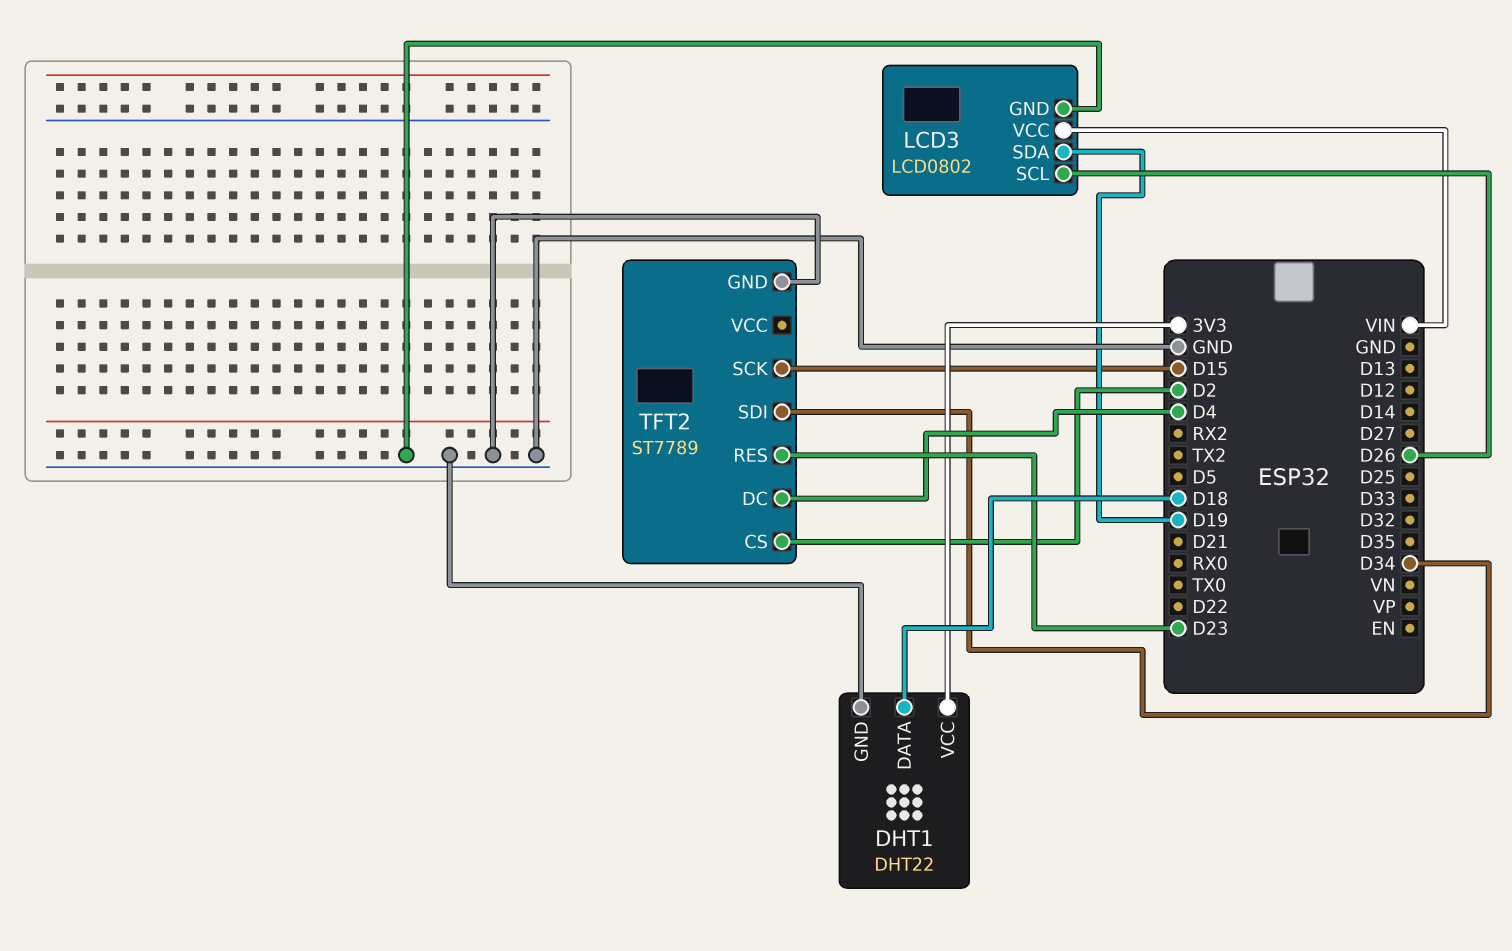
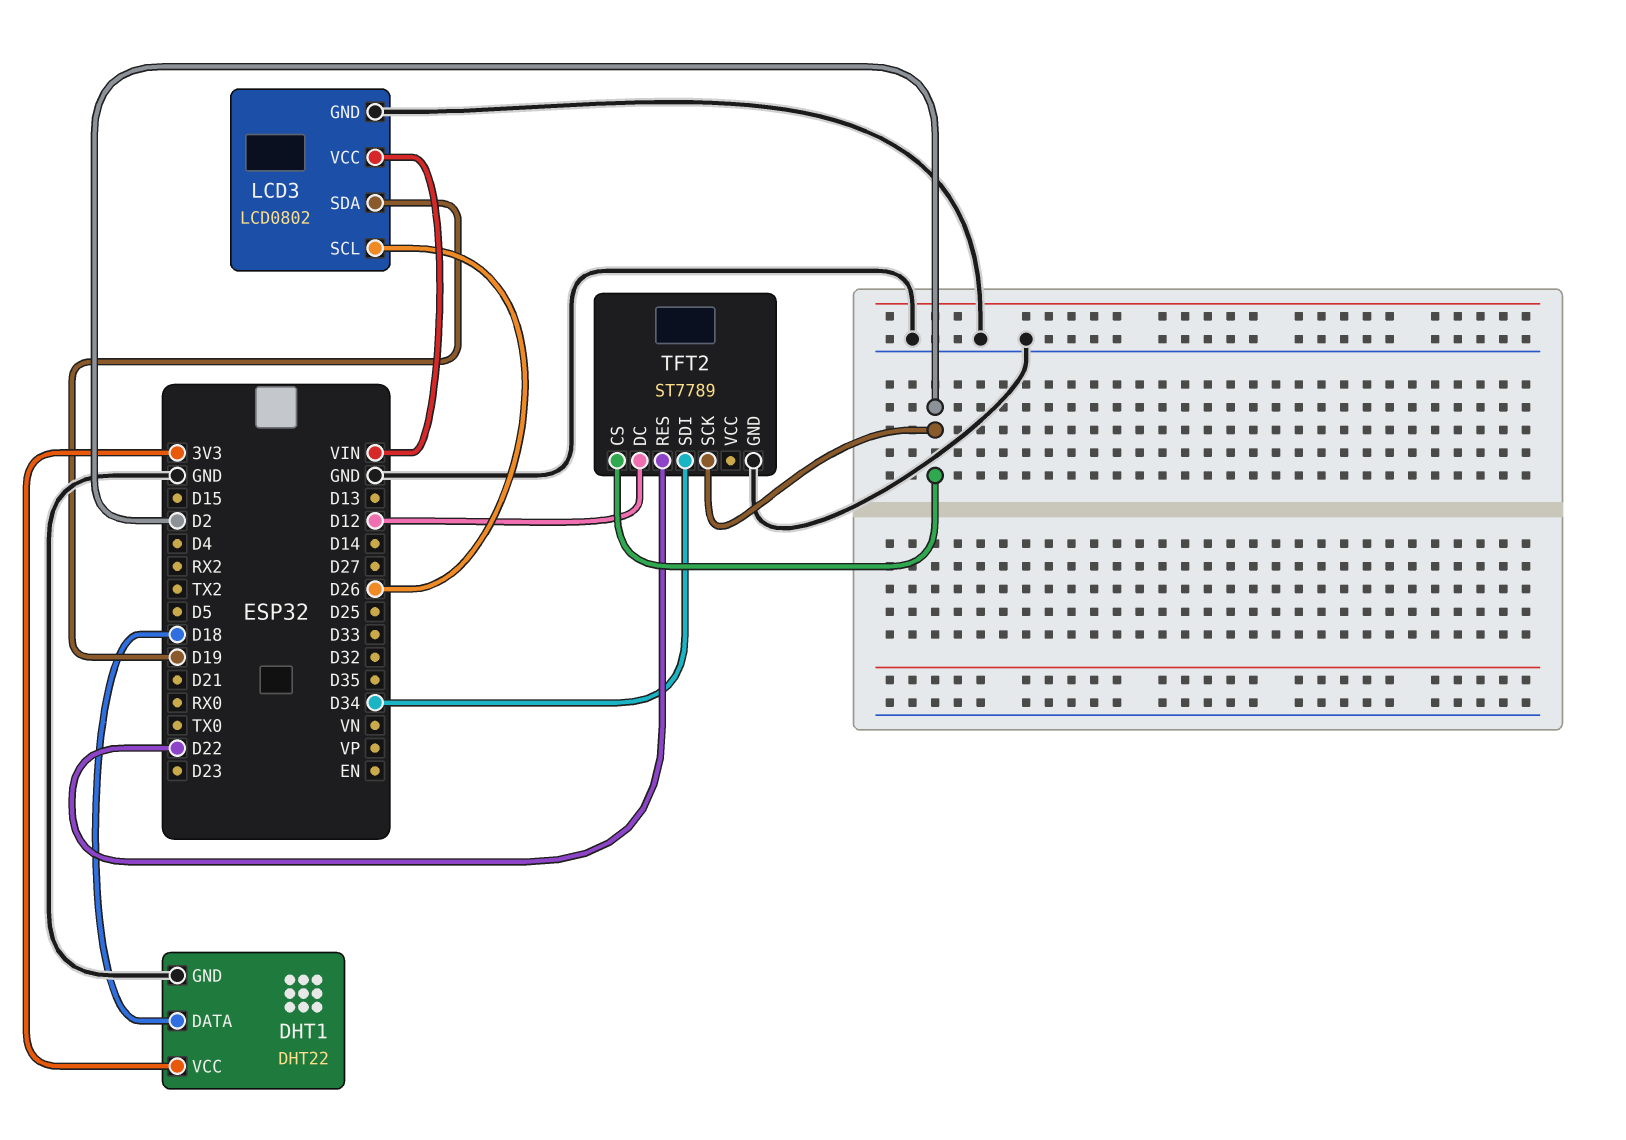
TFT2 pin DC: D4 -> D12
TFT2 pin RES: D23 -> D22
TFT2 pin SCK: D15 -> D2

